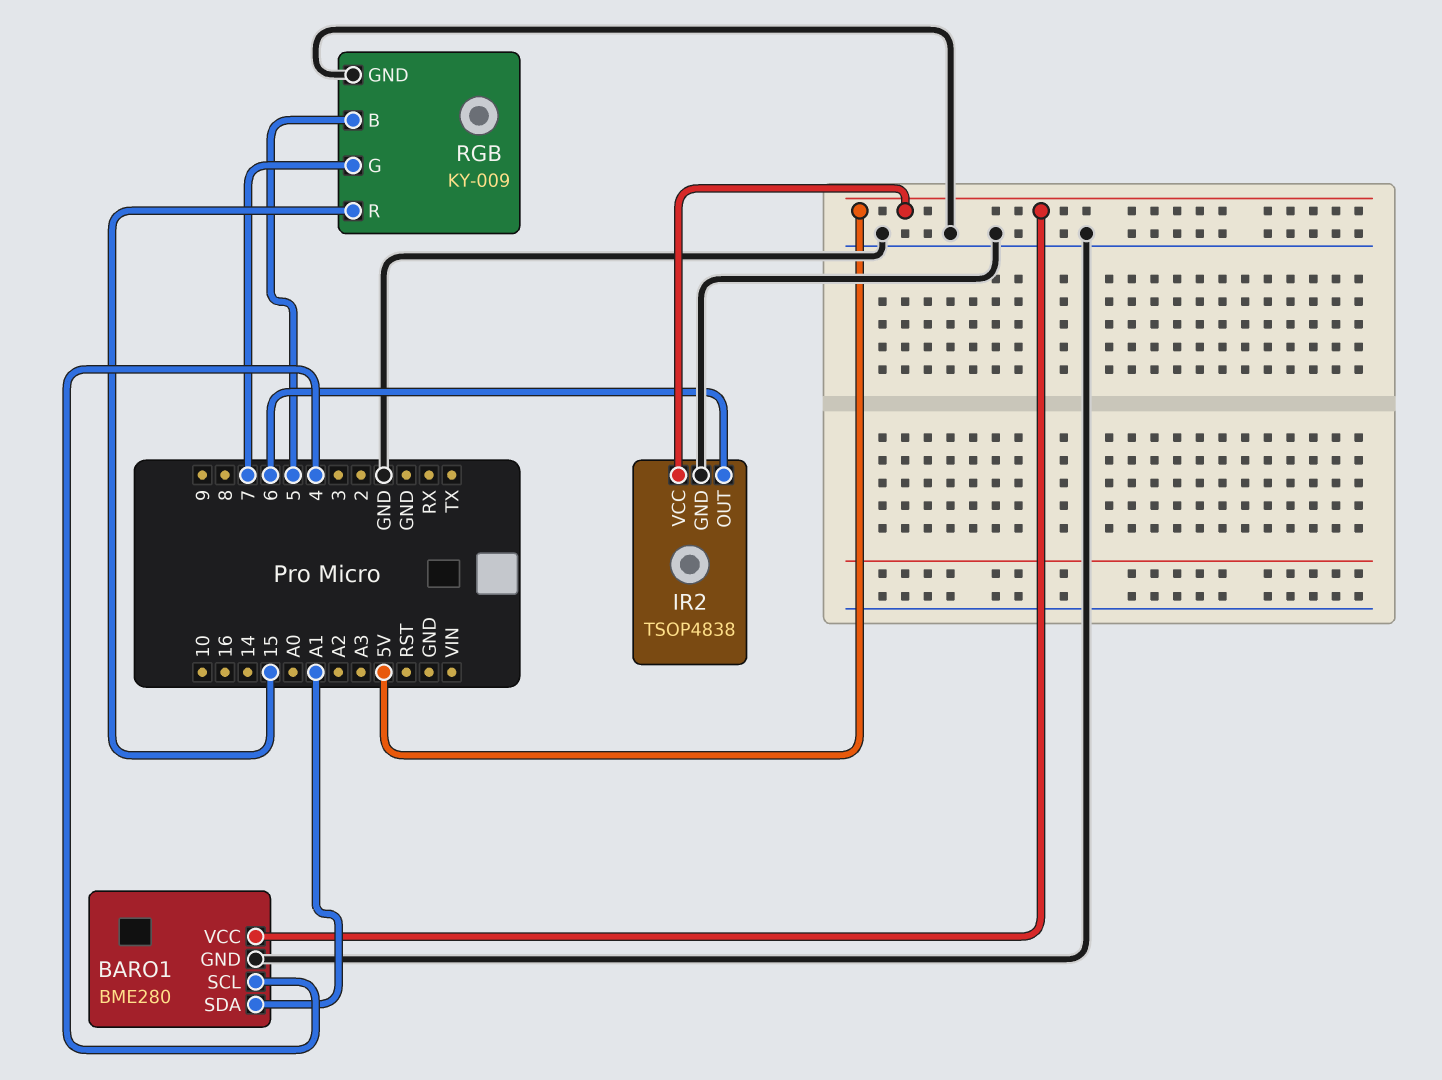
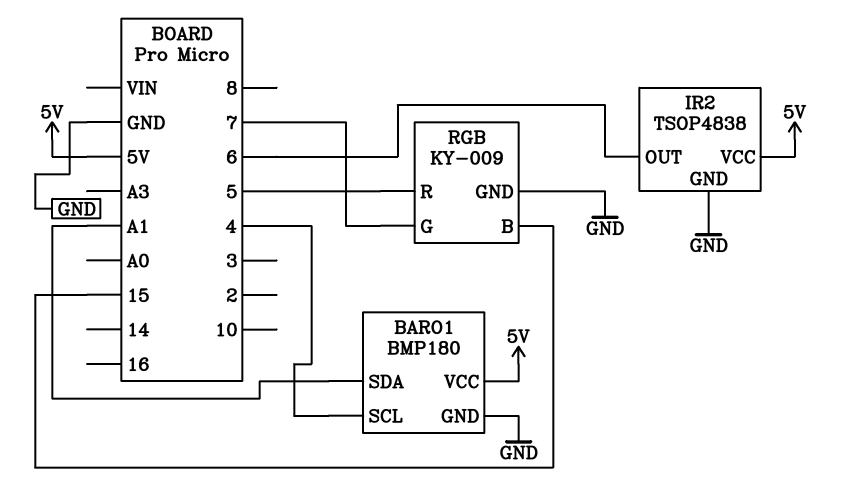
BARO1: BME280 -> BMP180
RGB pin B: 5 -> 15
RGB pin R: 15 -> 5

